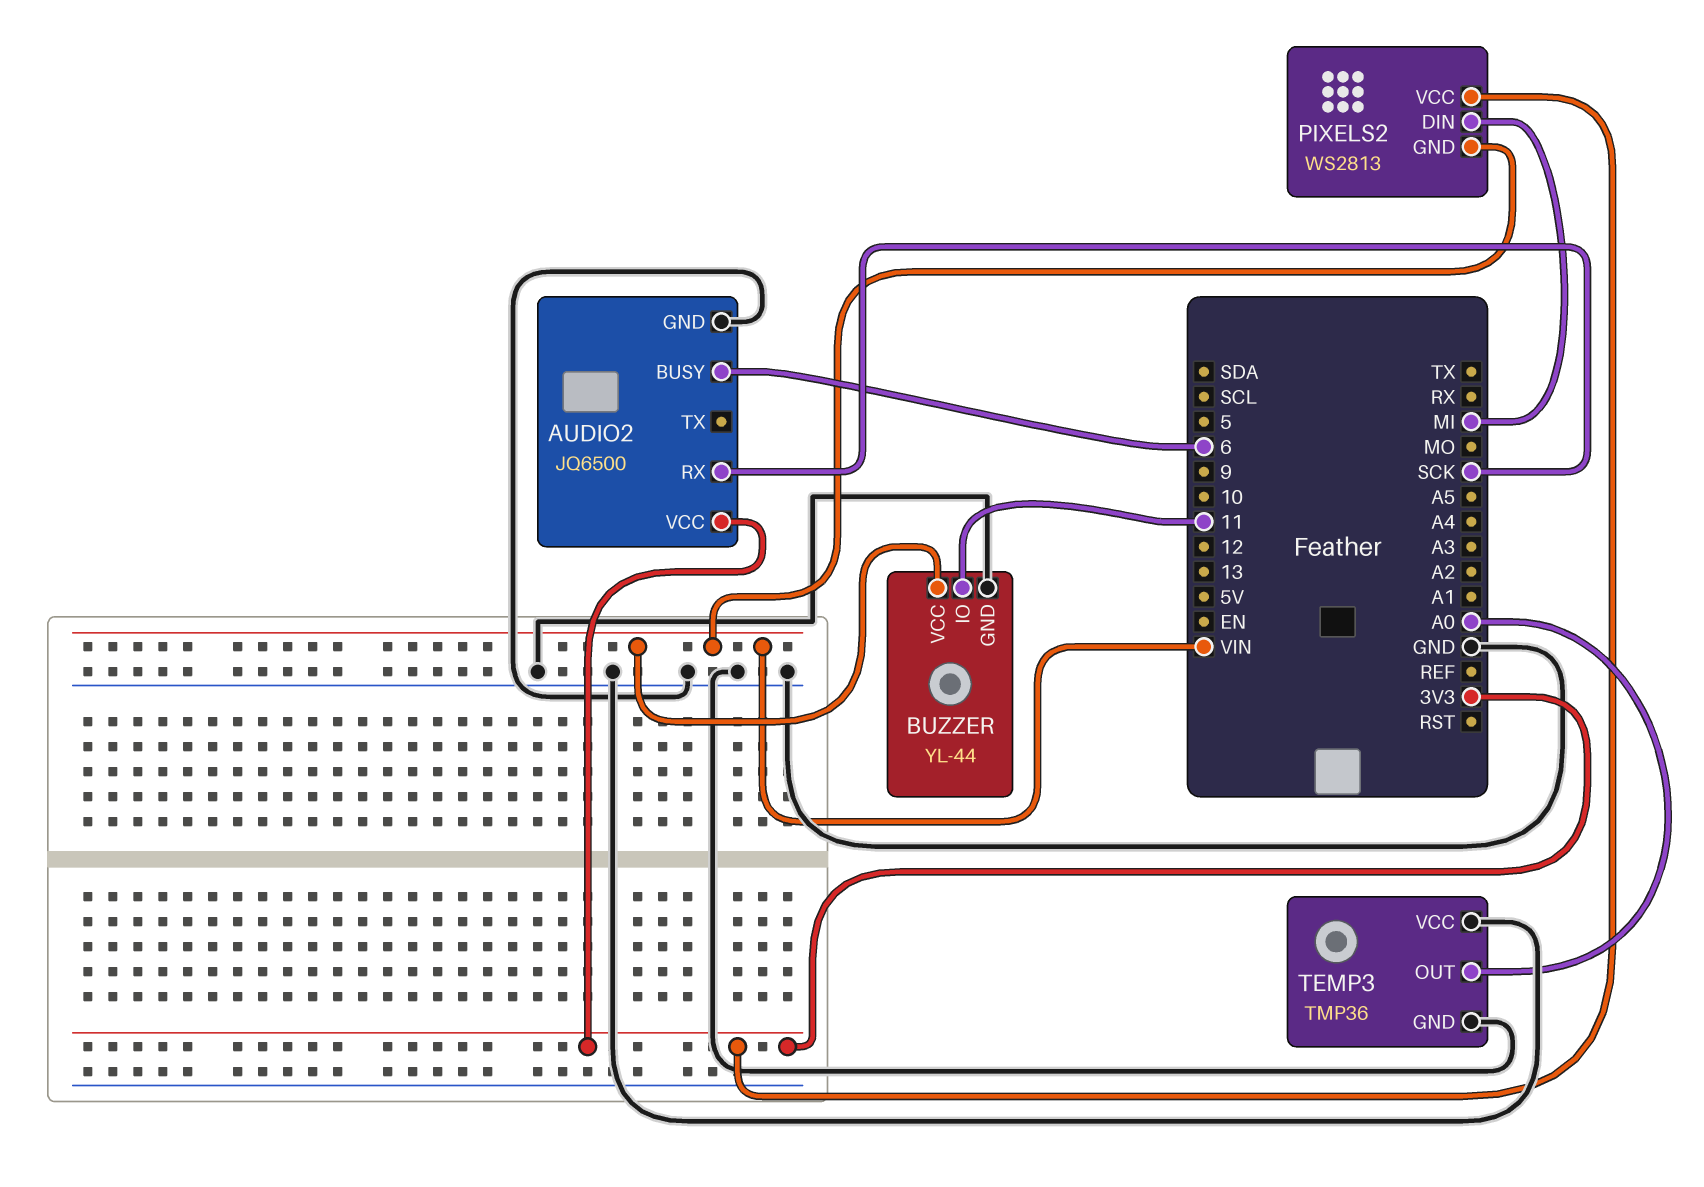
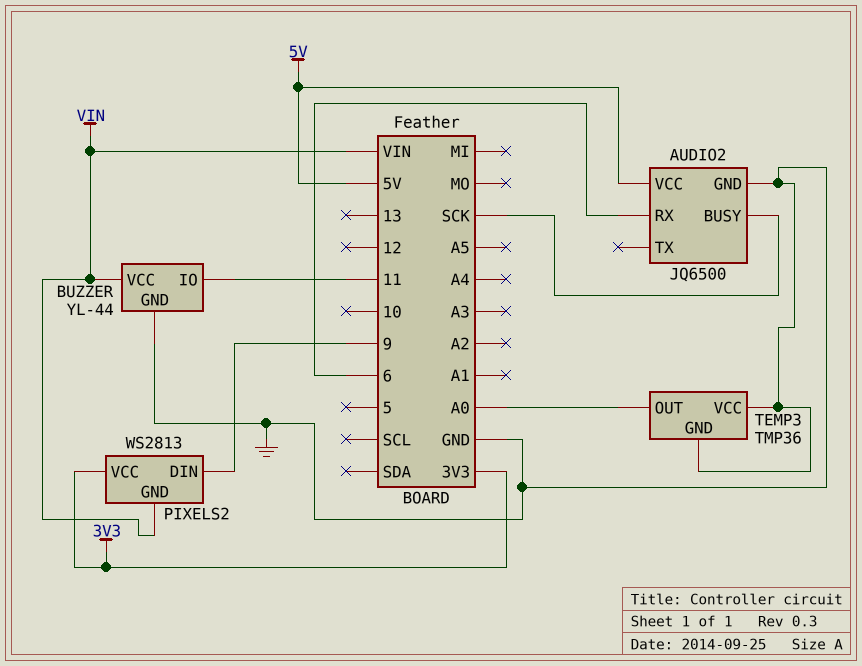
AUDIO2 pin BUSY: 6 -> SCK
AUDIO2 pin RX: SCK -> 6
AUDIO2 pin VCC: 3V3 -> 5V
PIXELS2 pin DIN: MI -> 9

